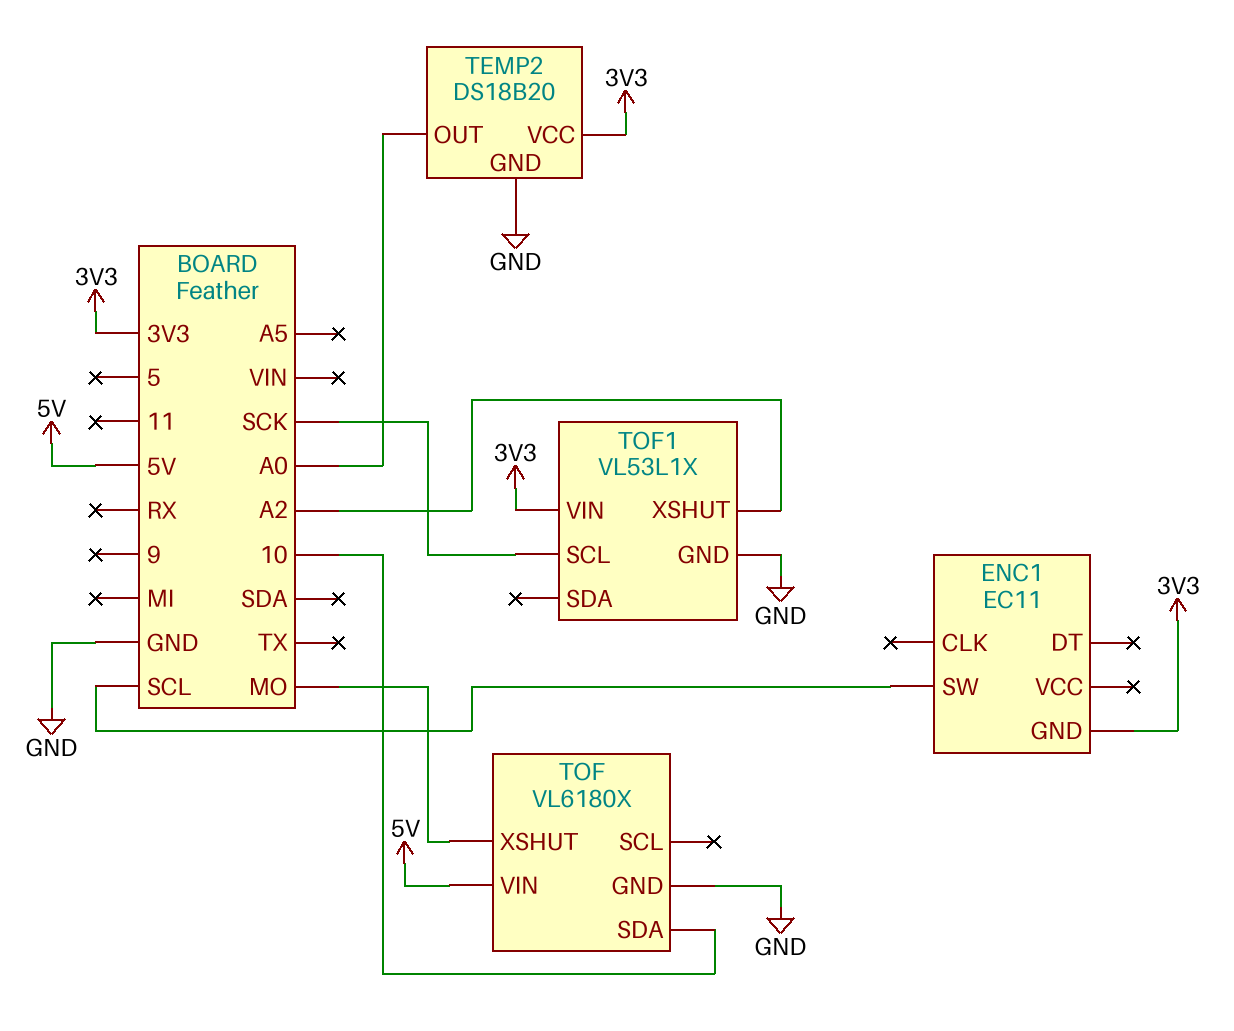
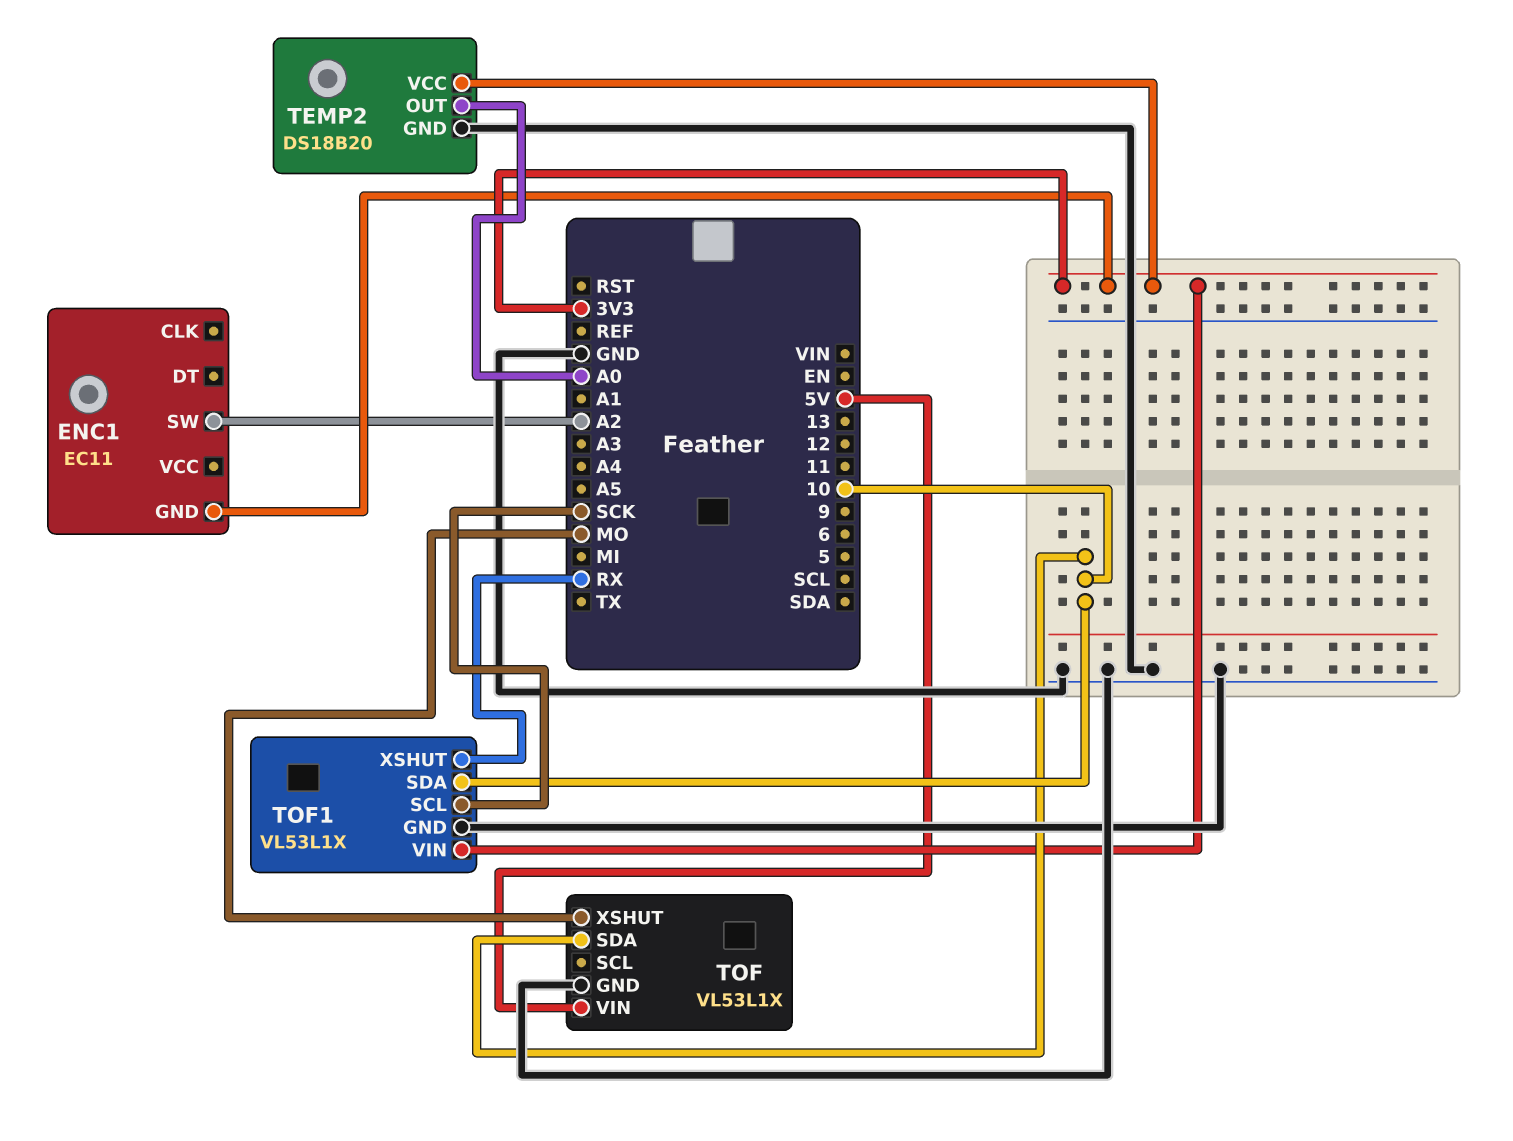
ENC1 pin SW: SCL -> A2
TOF: VL6180X -> VL53L1X
TOF1 pin SDA: none -> 10
TOF1 pin XSHUT: A2 -> RX

